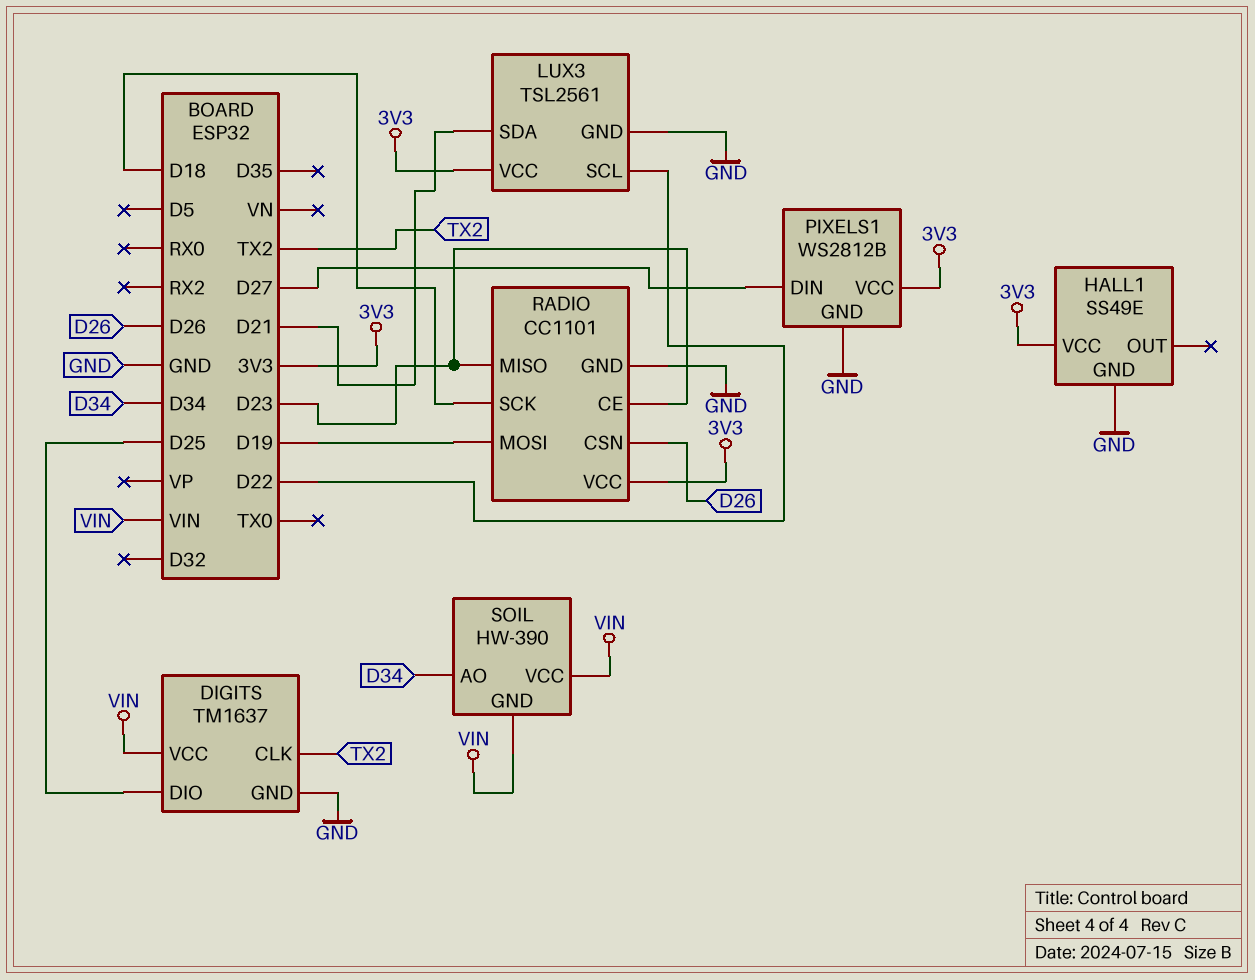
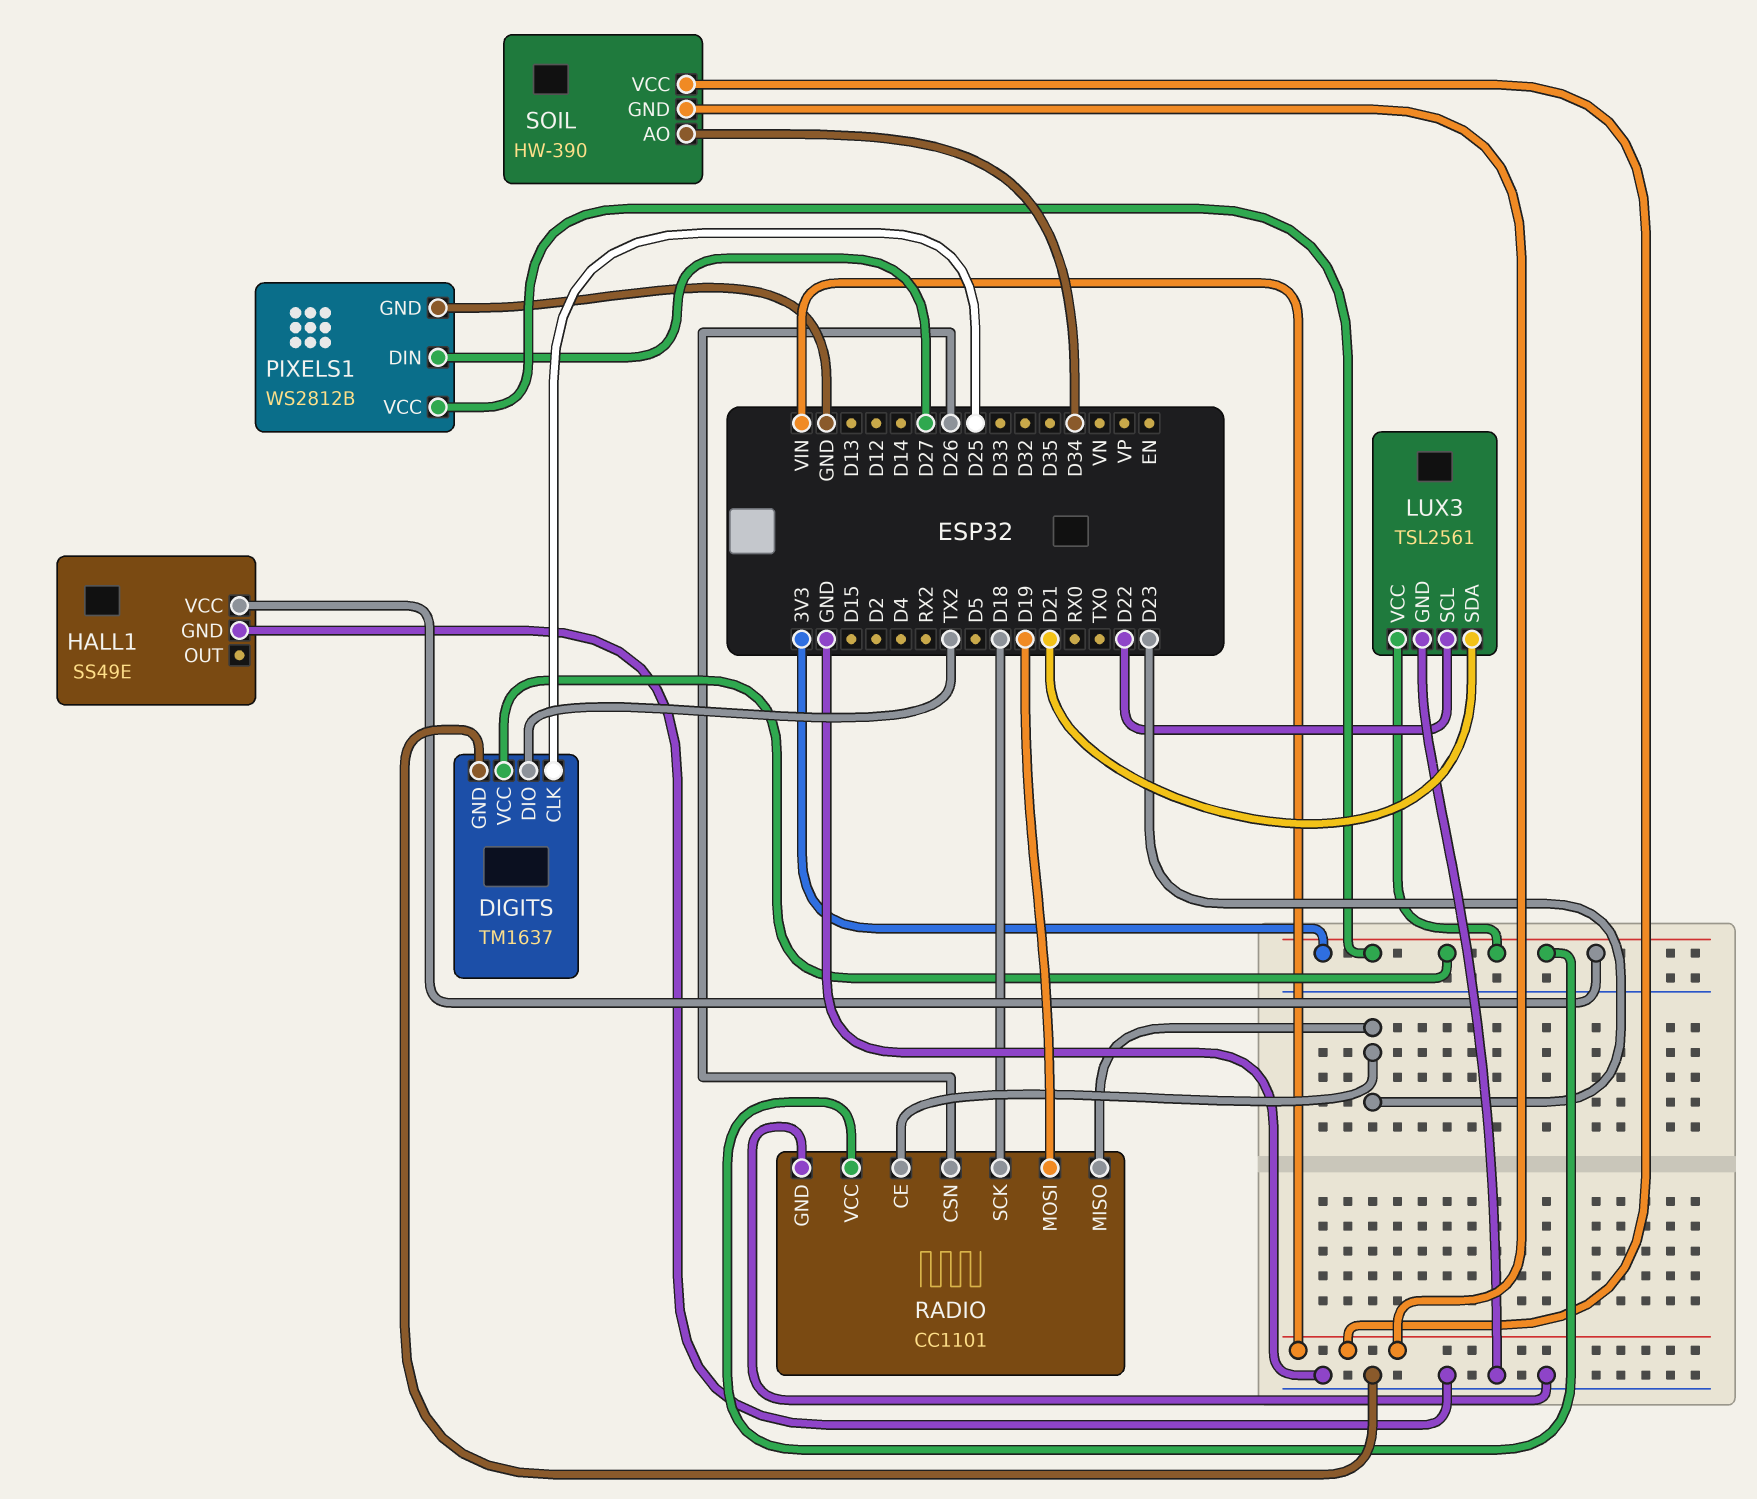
DIGITS pin CLK: TX2 -> D25
DIGITS pin DIO: D25 -> TX2
DIGITS pin VCC: VIN -> 3V3

